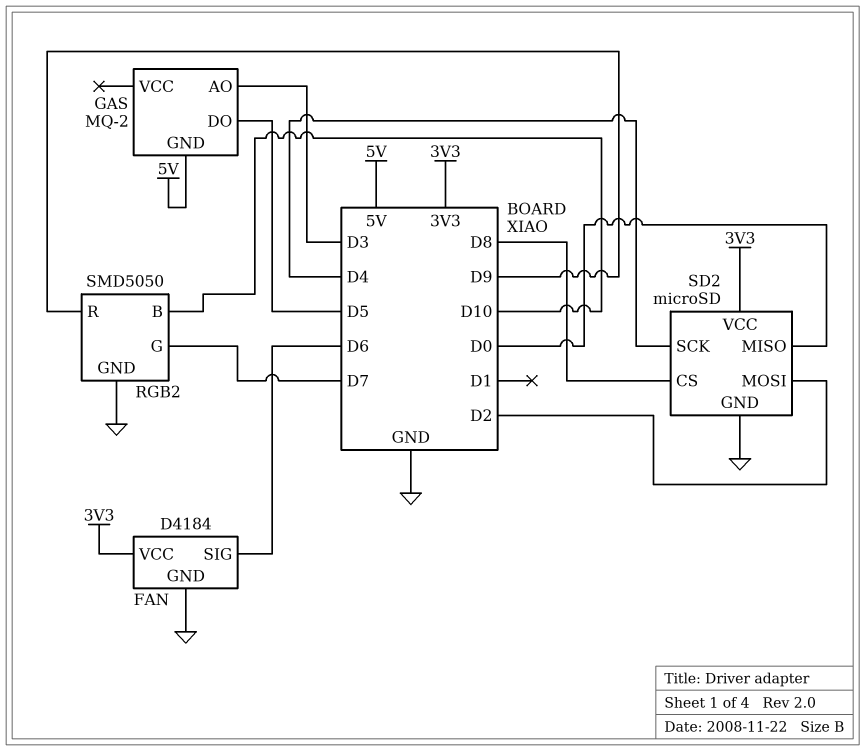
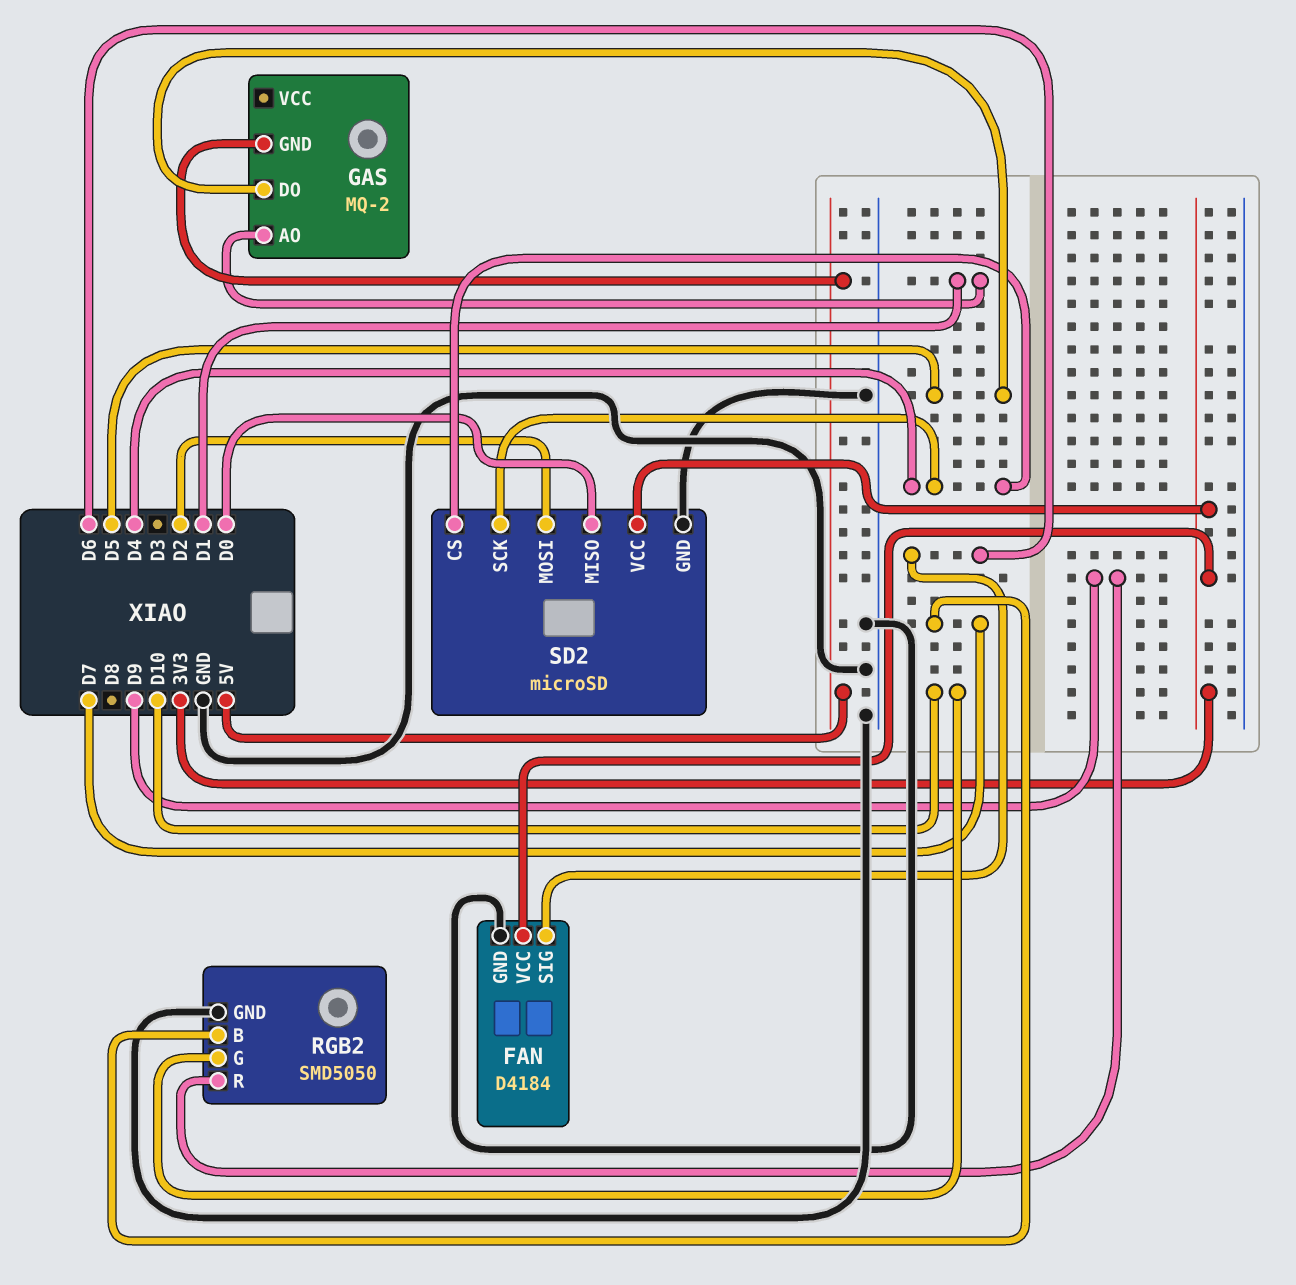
GAS pin AO: D3 -> D1
RGB2 pin B: D10 -> D7
RGB2 pin G: D7 -> D10
SD2 pin CS: D8 -> D4

